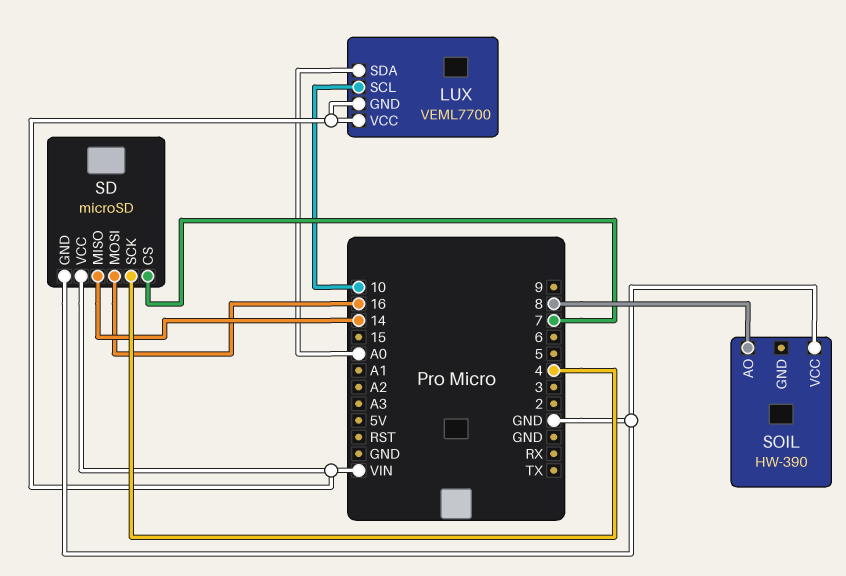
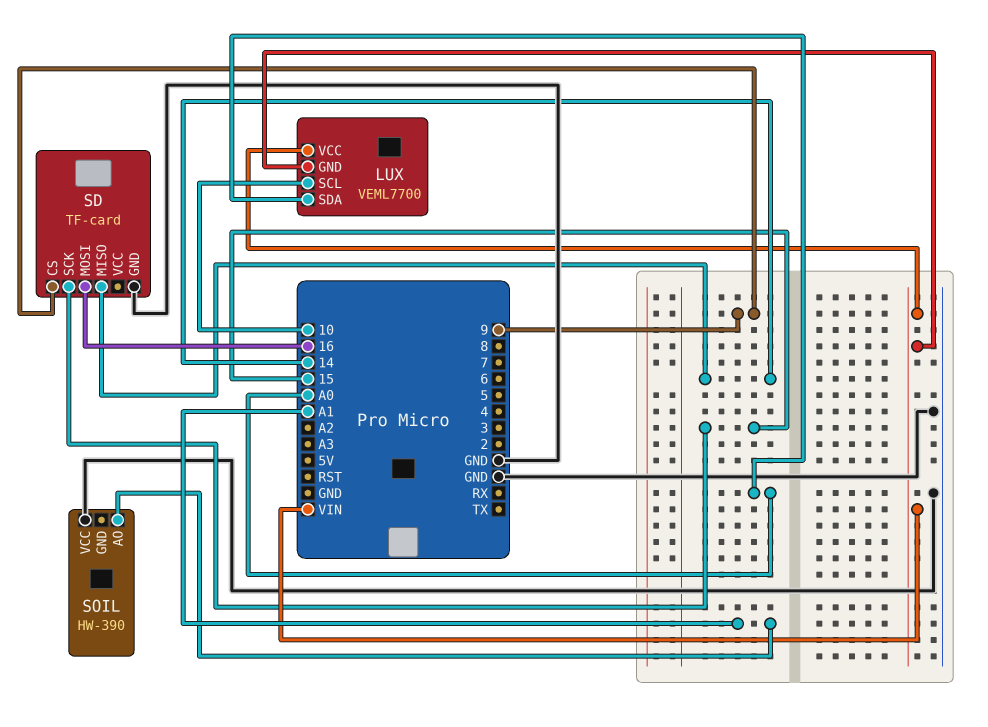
SD: microSD -> TF-card
SD pin CS: 7 -> 9
SD pin SCK: 4 -> 15
SD pin VCC: VIN -> none
SOIL pin AO: 8 -> A1

